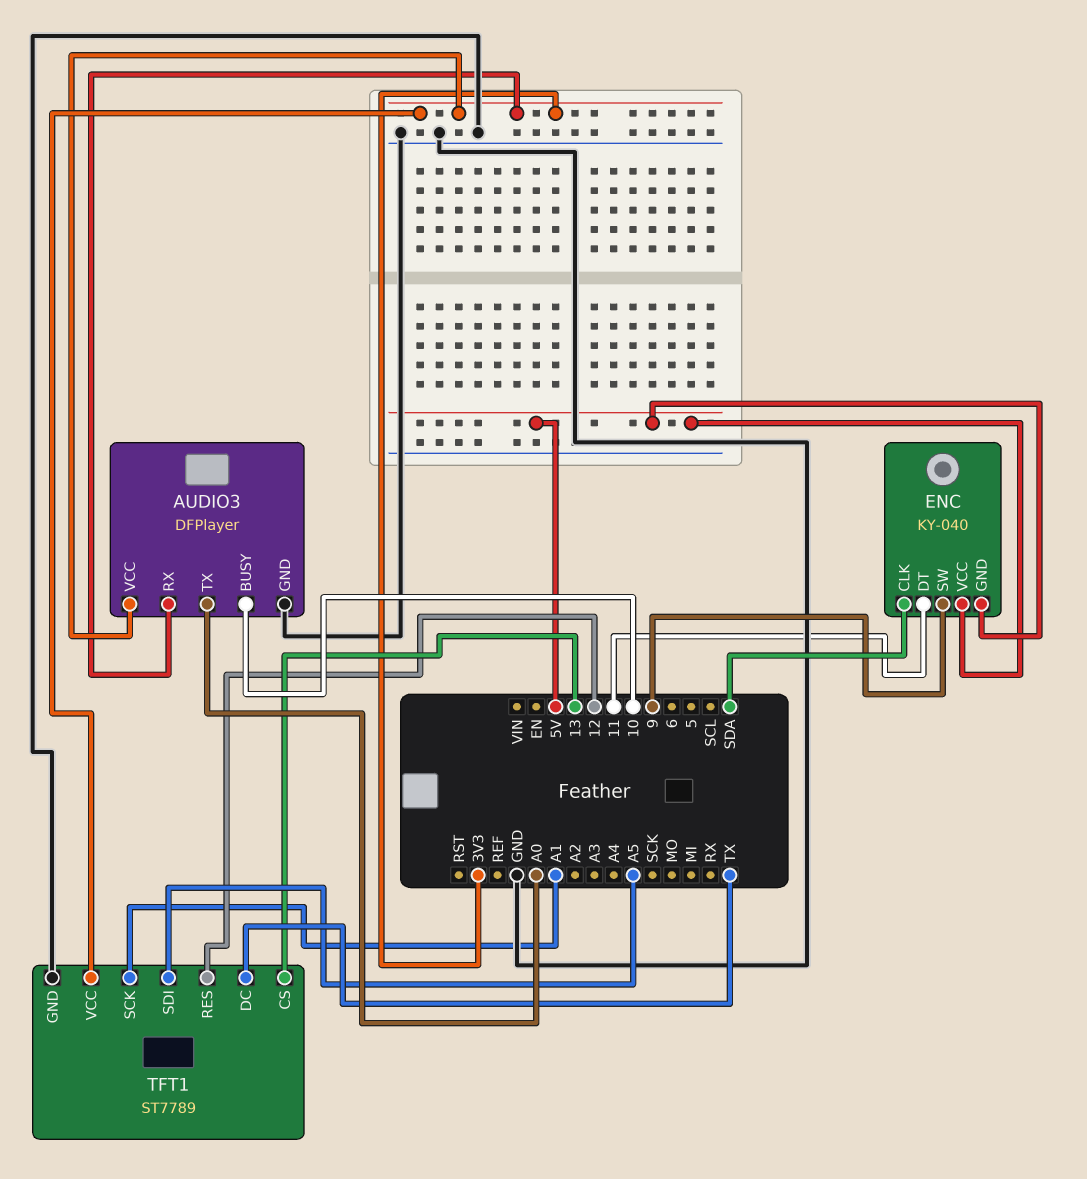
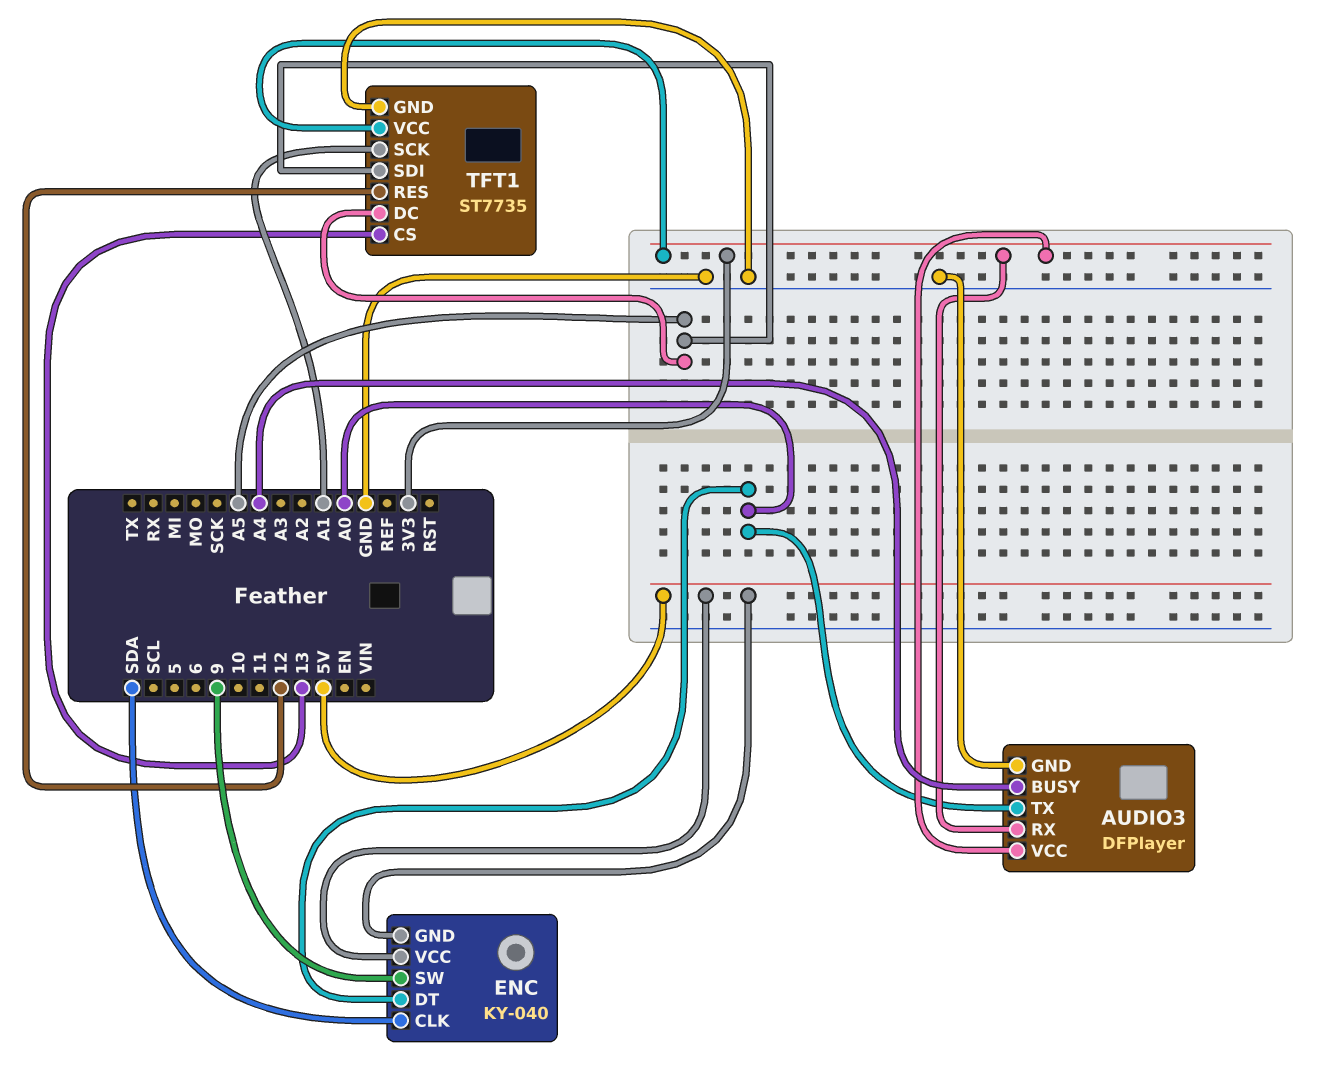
AUDIO3 pin BUSY: 10 -> A4
ENC pin DT: 11 -> A0
TFT1: ST7789 -> ST7735
TFT1 pin DC: TX -> A5

